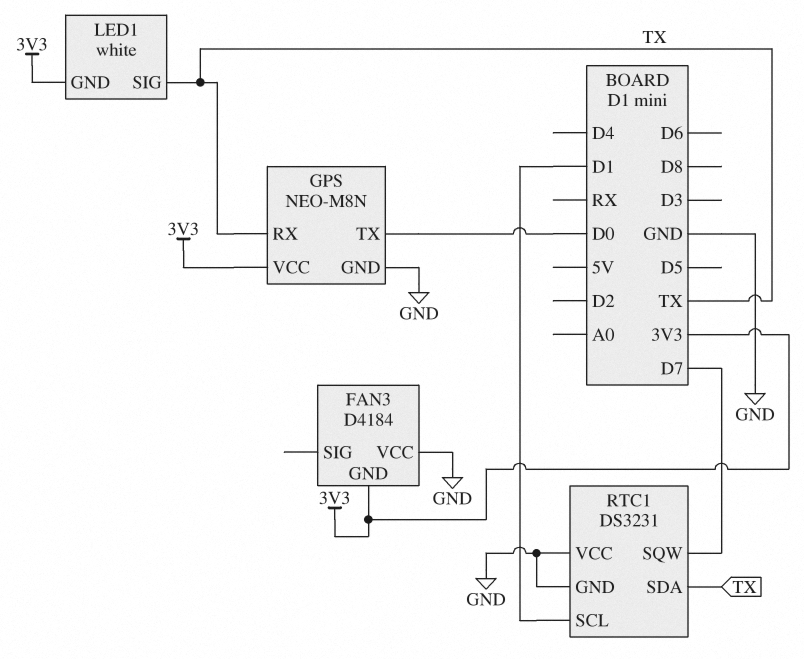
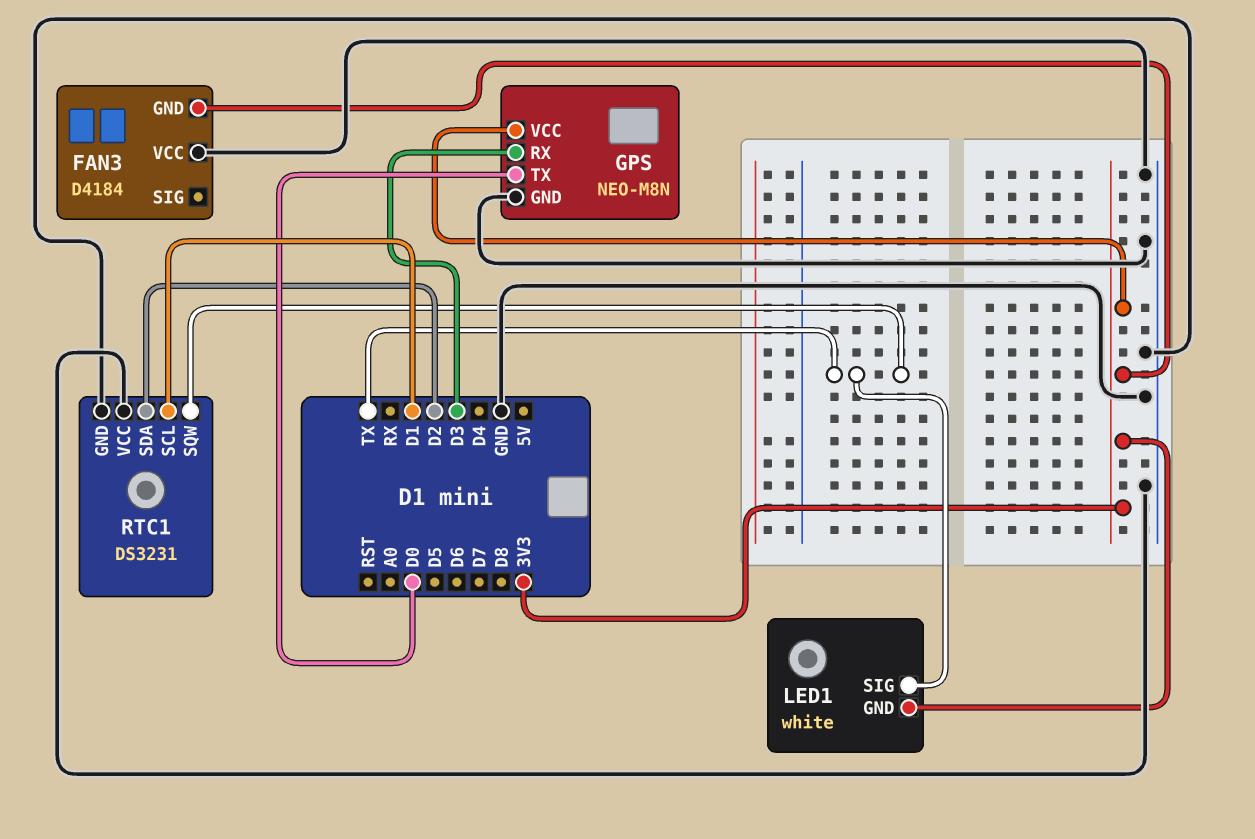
GPS pin RX: TX -> D3
RTC1 pin SDA: TX -> D2
RTC1 pin SQW: D7 -> TX

